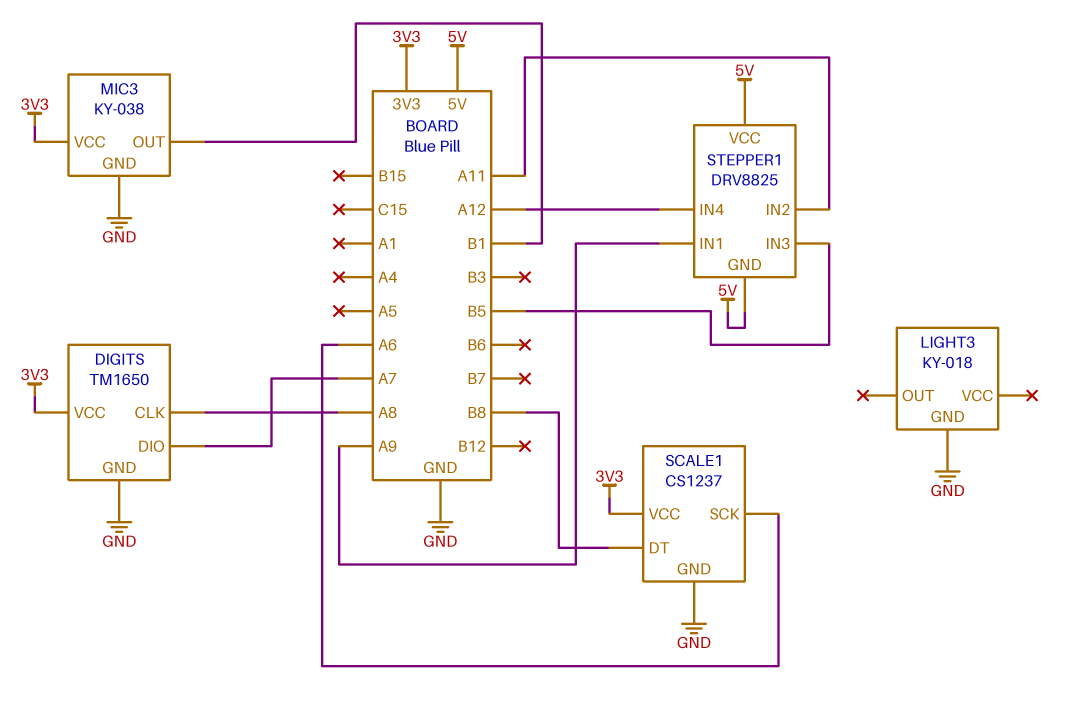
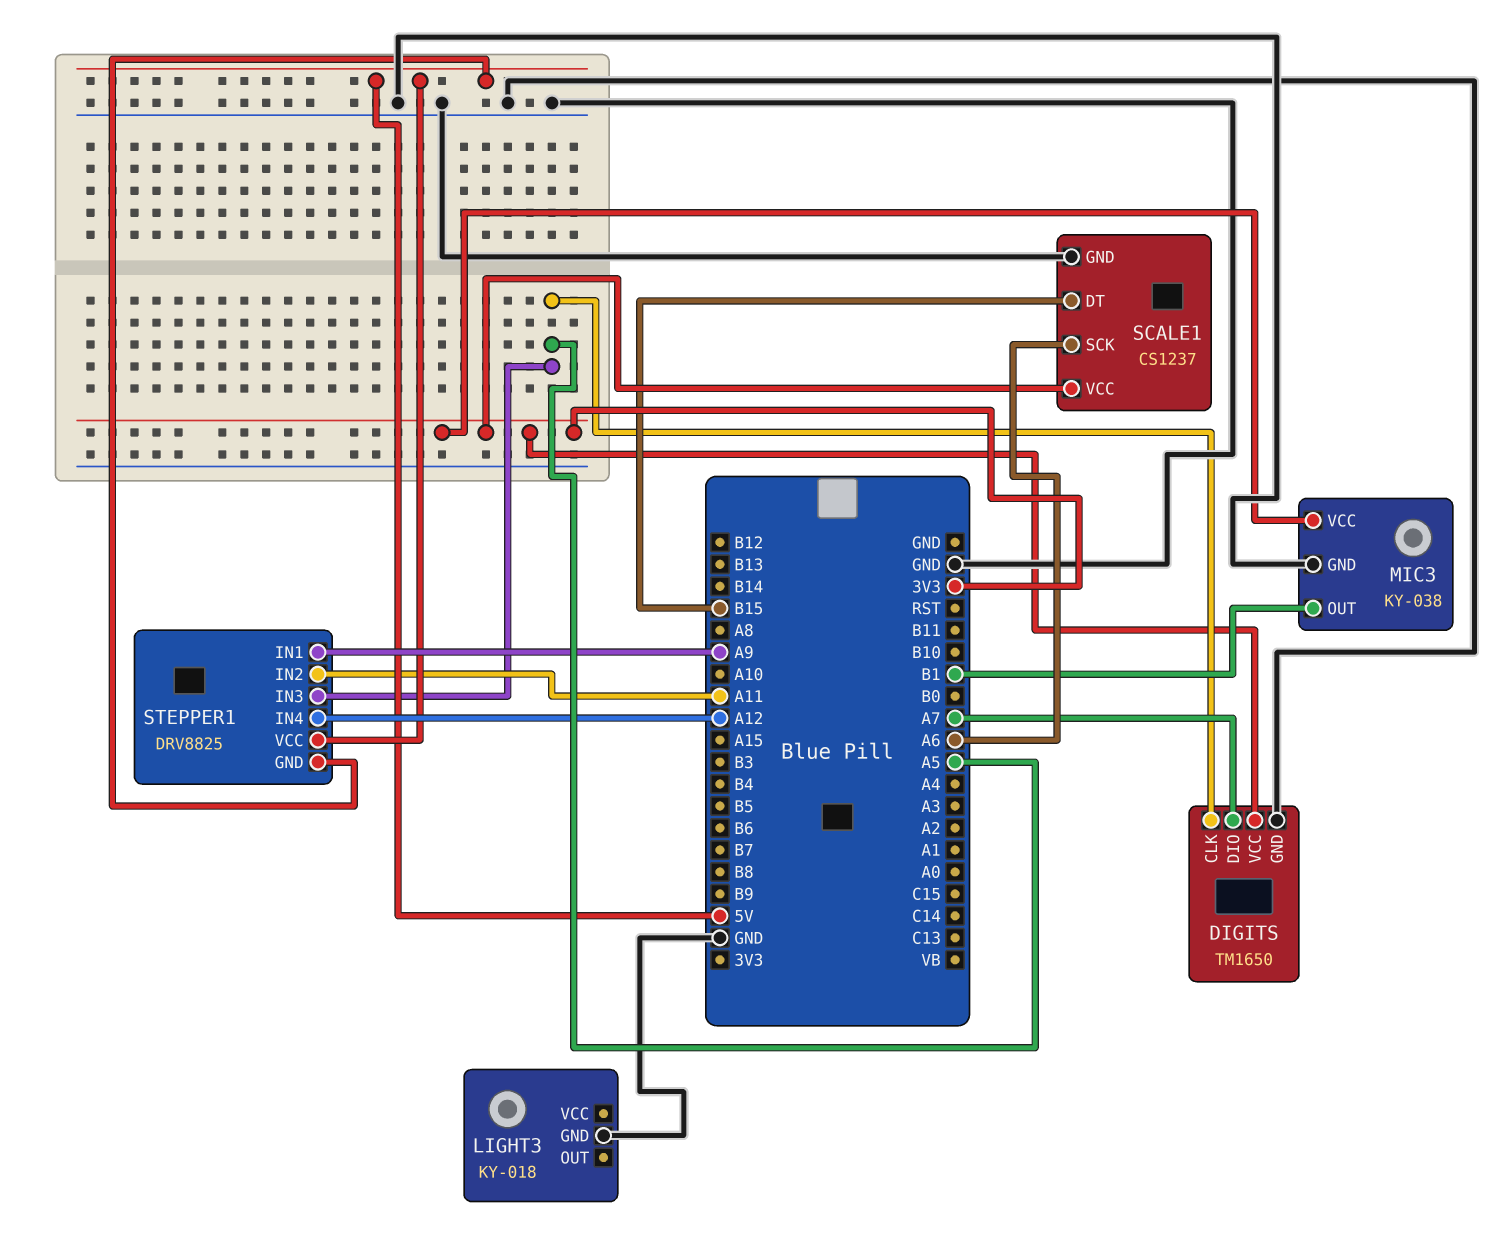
DIGITS pin CLK: A8 -> A5
SCALE1 pin DT: B8 -> B15
STEPPER1 pin IN3: B5 -> A5

